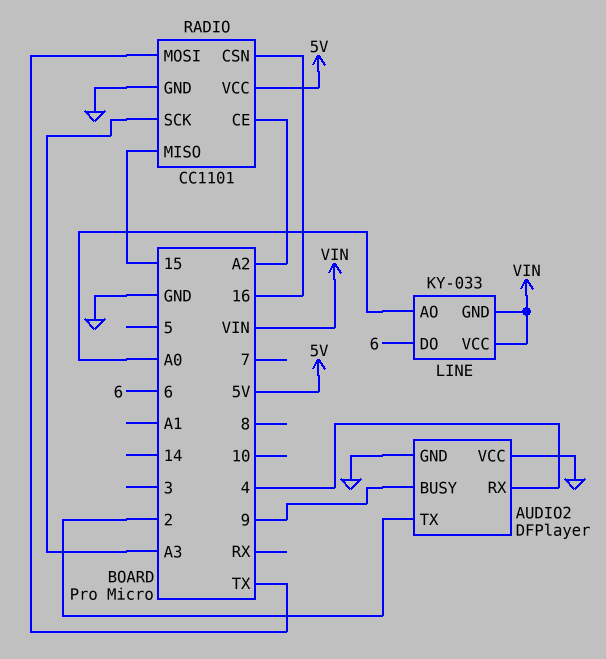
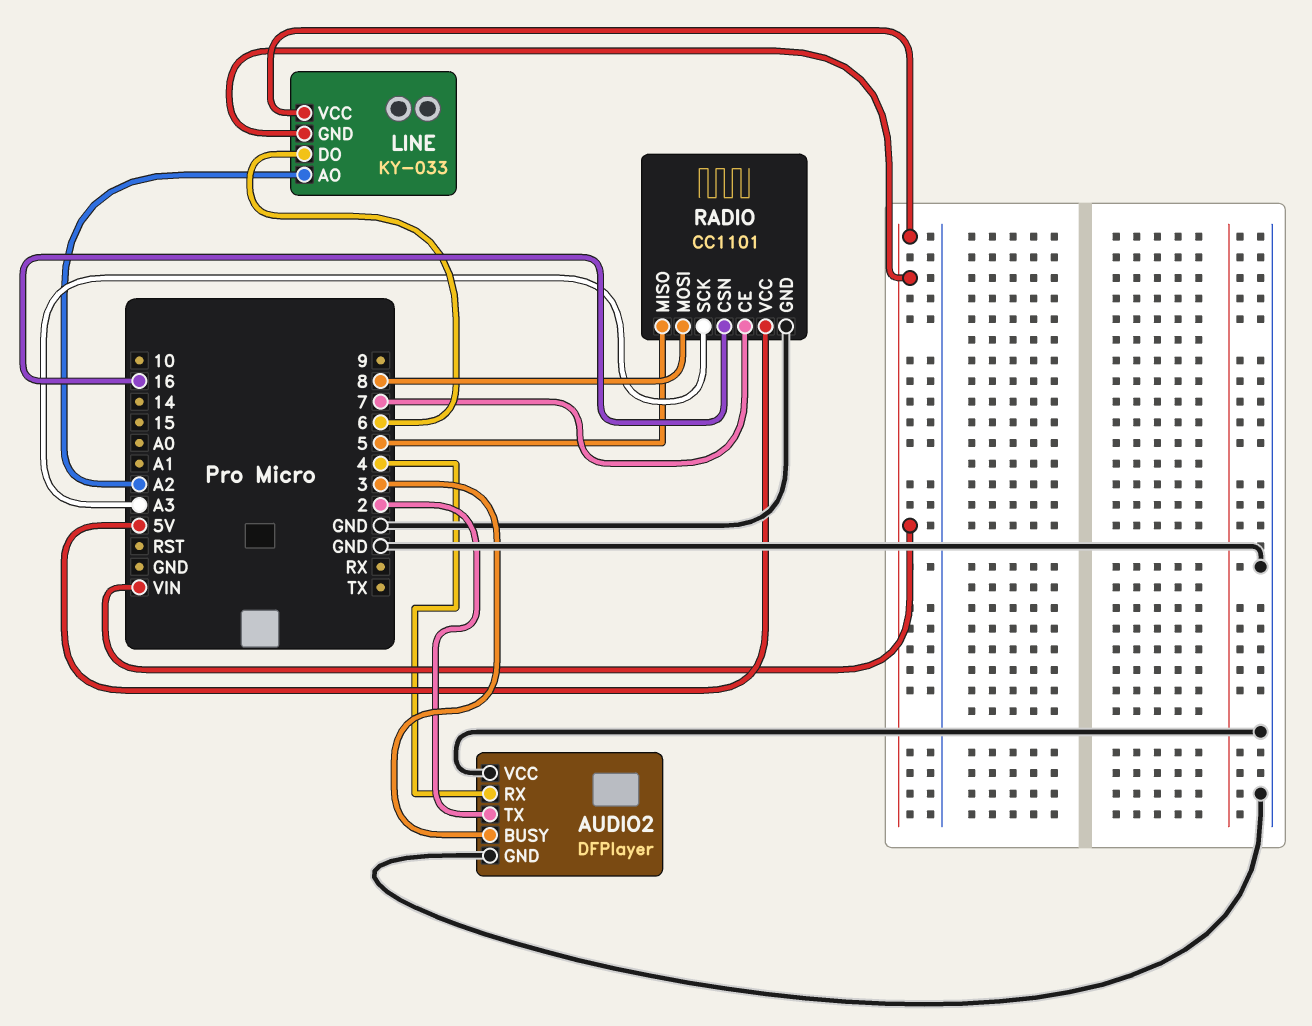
AUDIO2 pin BUSY: 9 -> 3
LINE pin AO: A0 -> A2
RADIO pin CE: A2 -> 7
RADIO pin MISO: 15 -> 5
RADIO pin MOSI: TX -> 8

